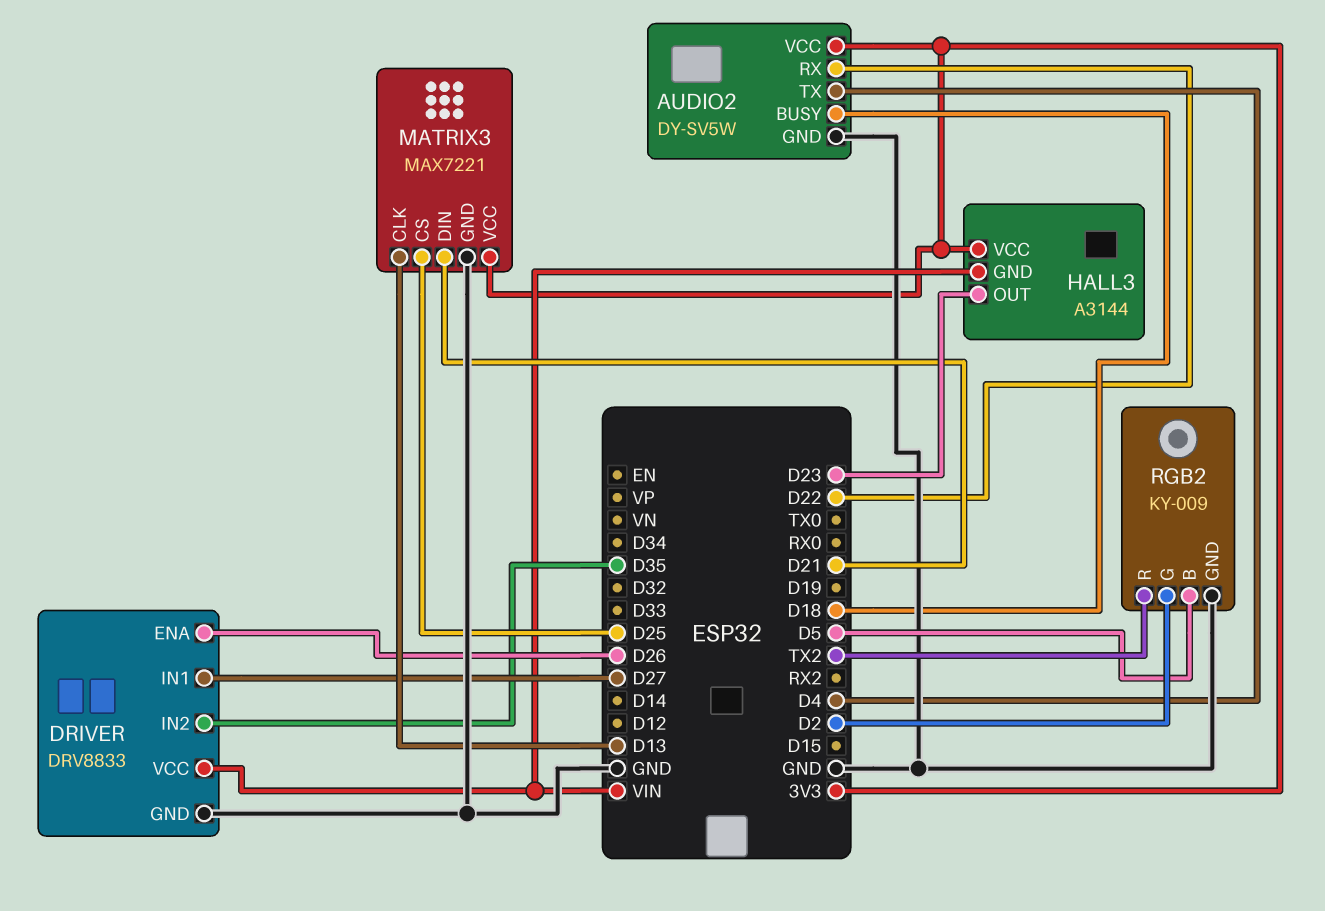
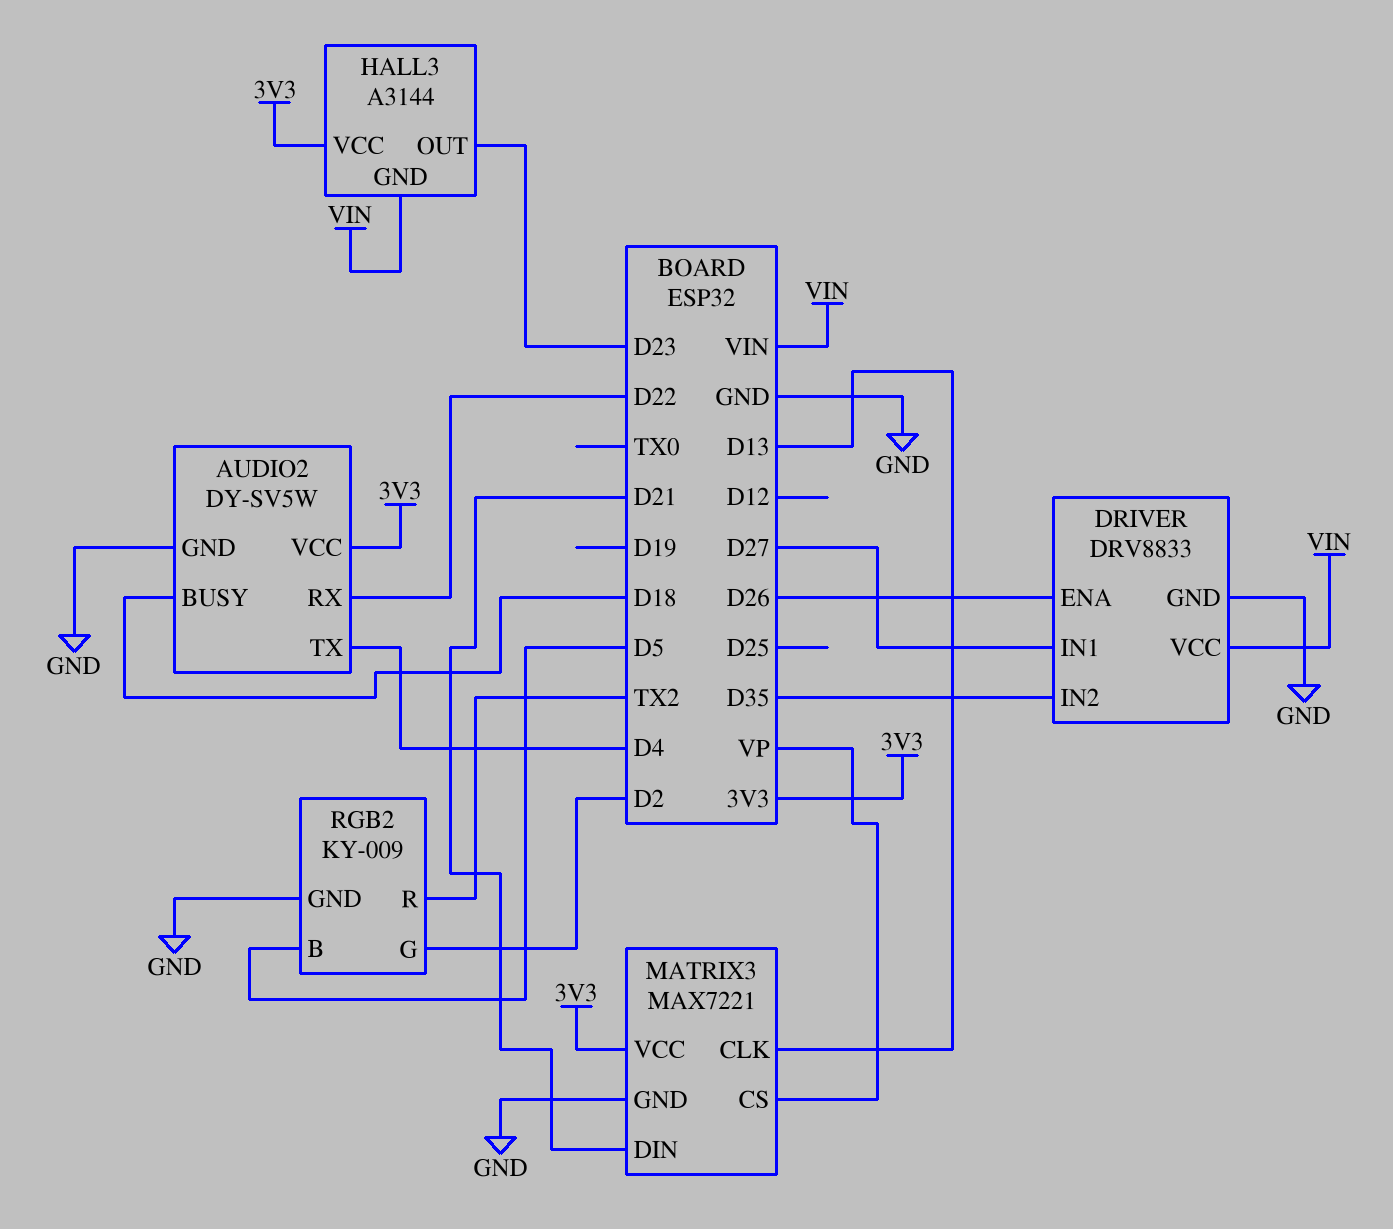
MATRIX3 pin CS: D25 -> VP

